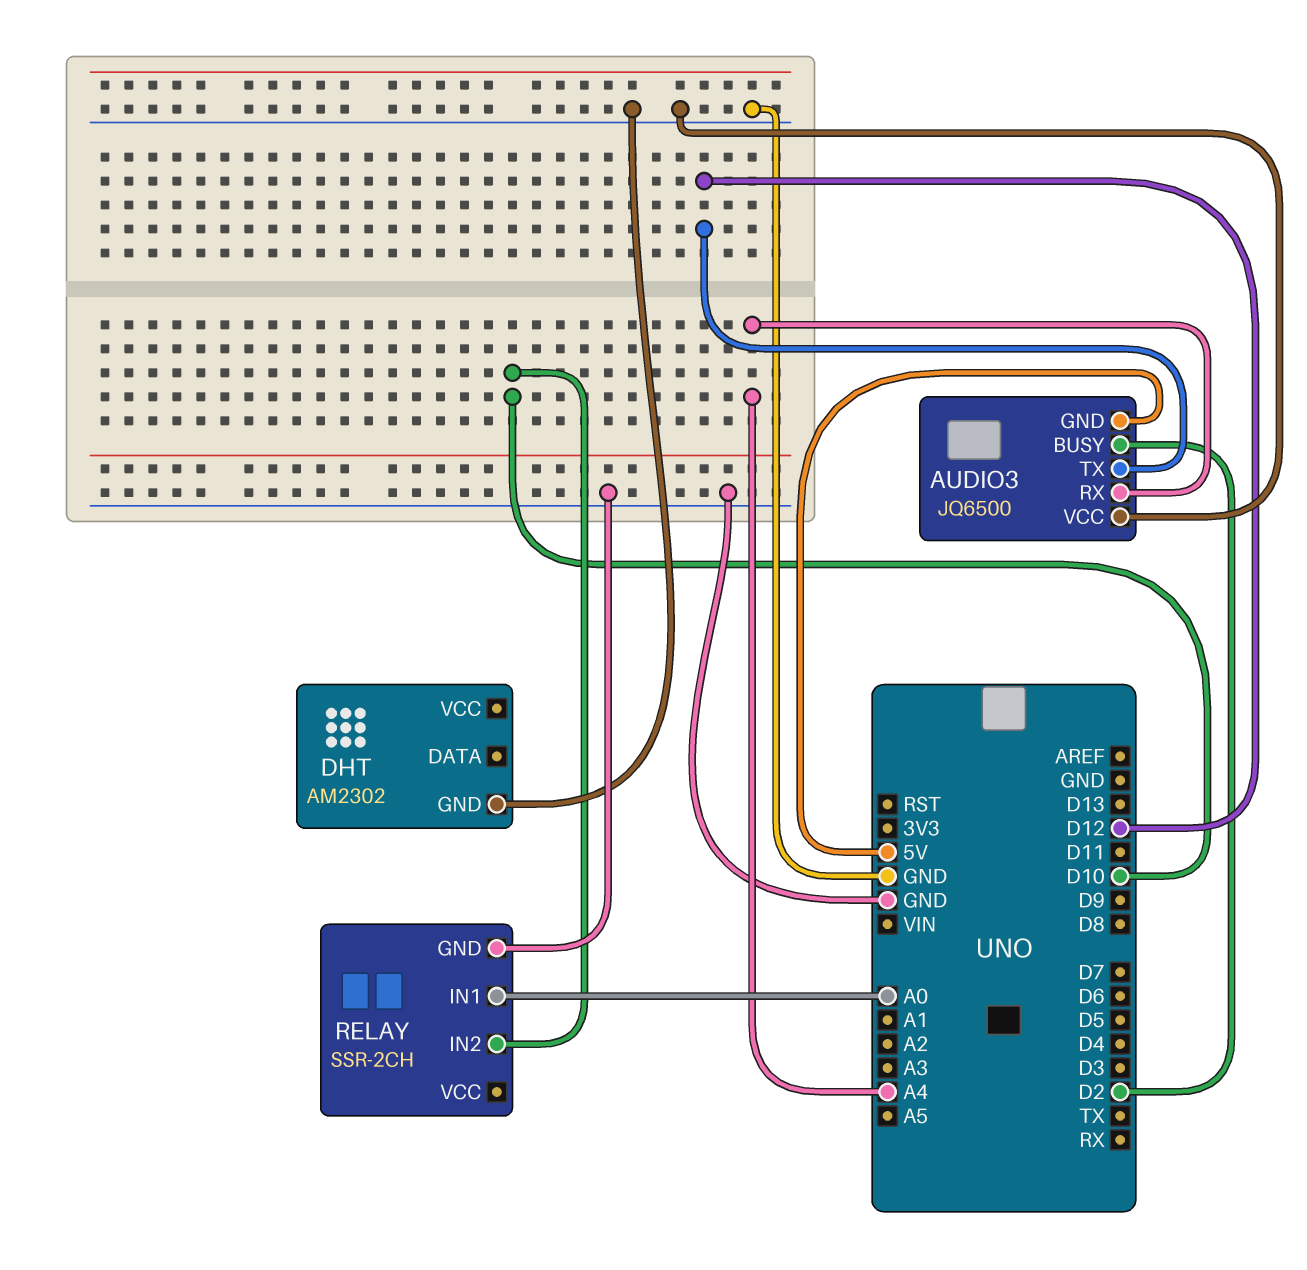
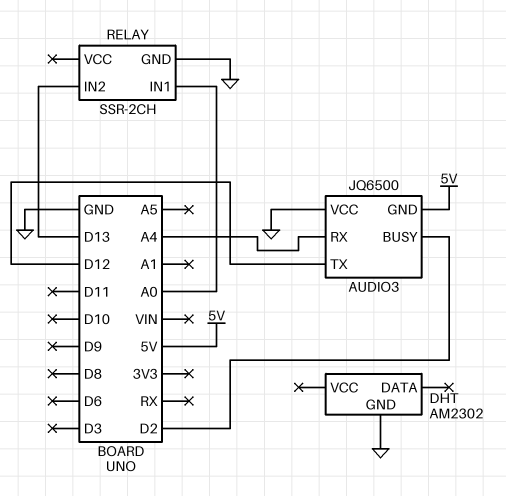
RELAY pin IN2: D10 -> D13

